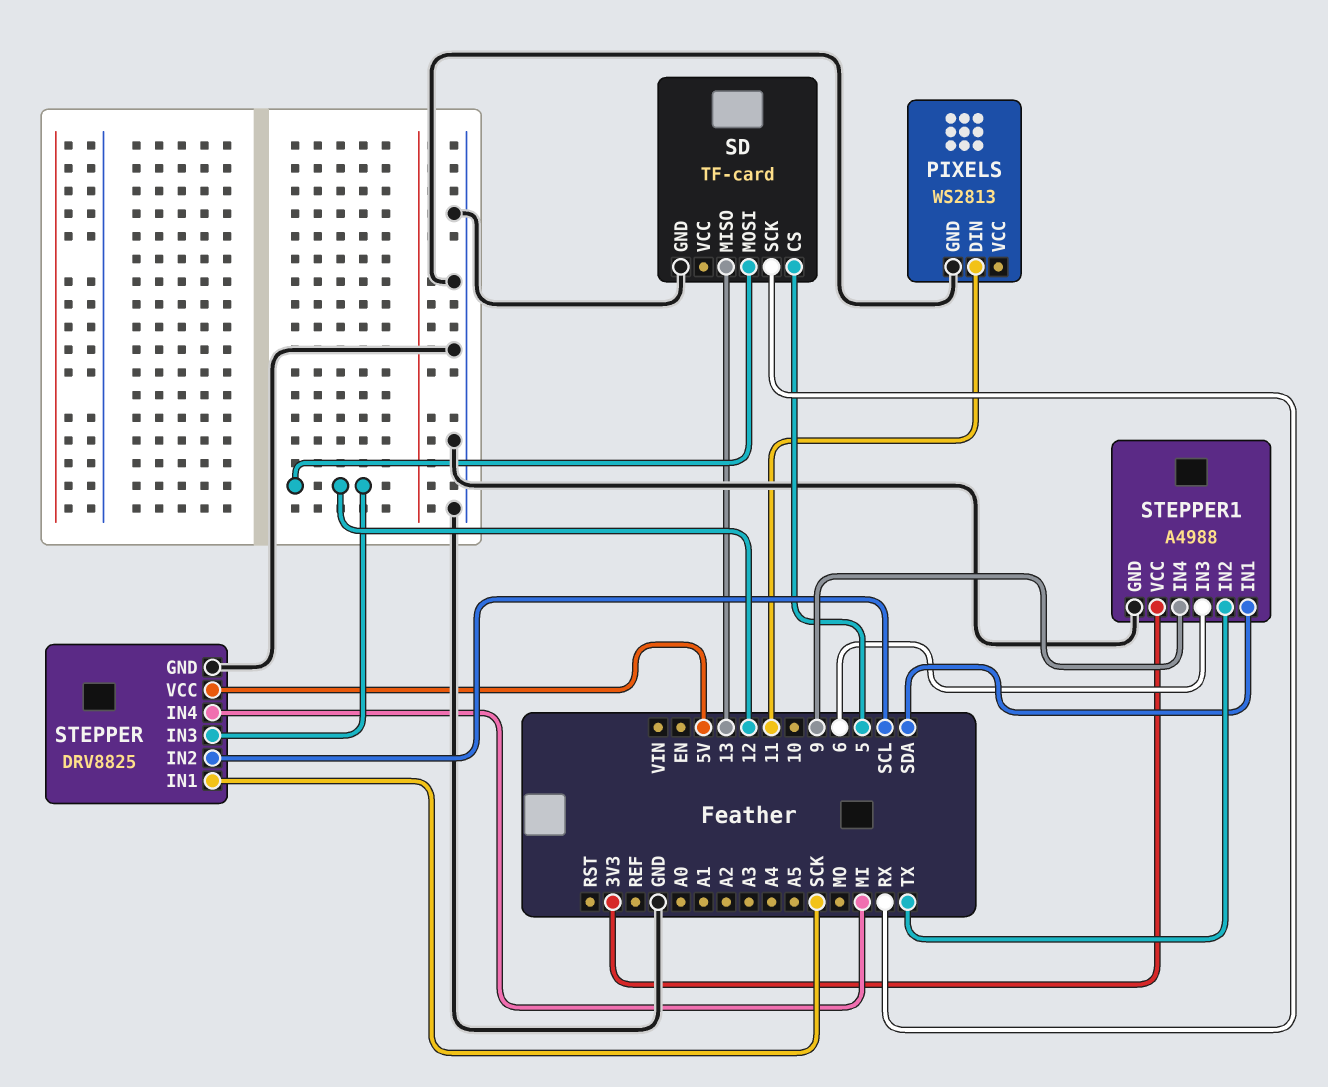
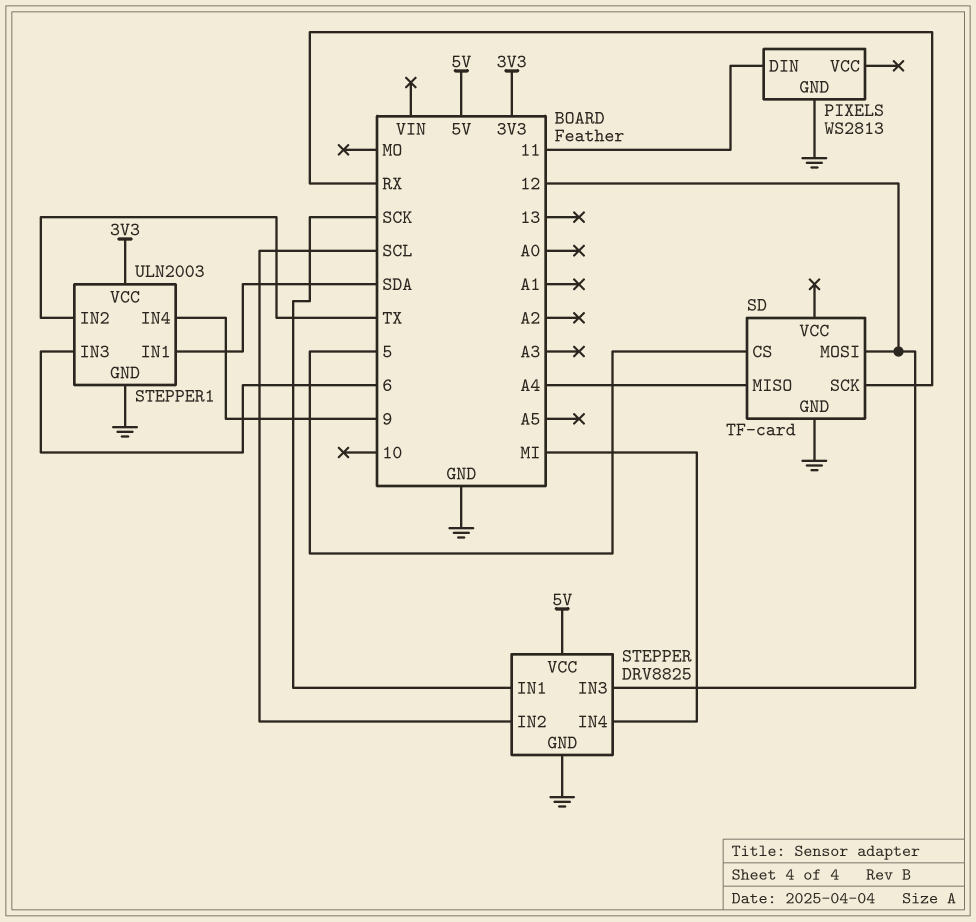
SD pin MISO: 13 -> A4
STEPPER1: A4988 -> ULN2003

